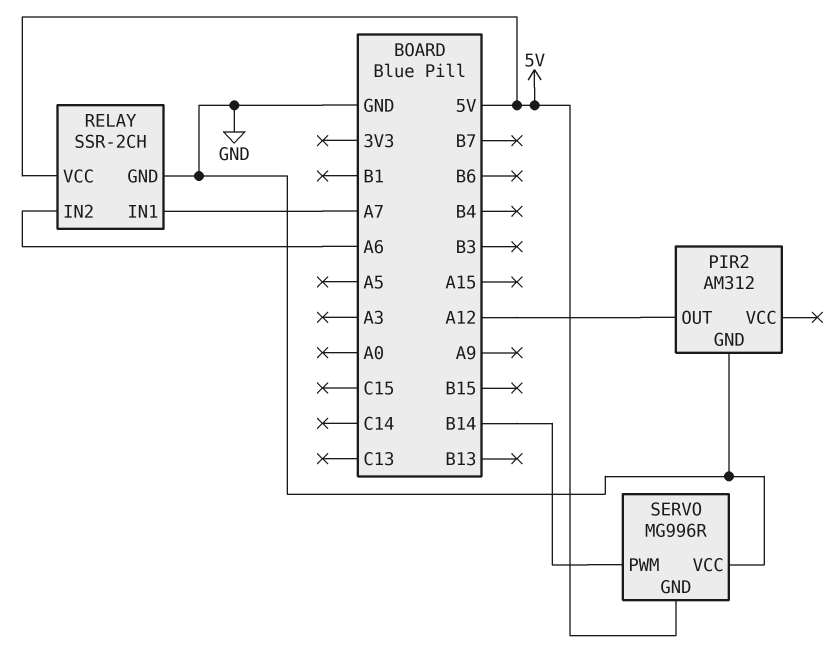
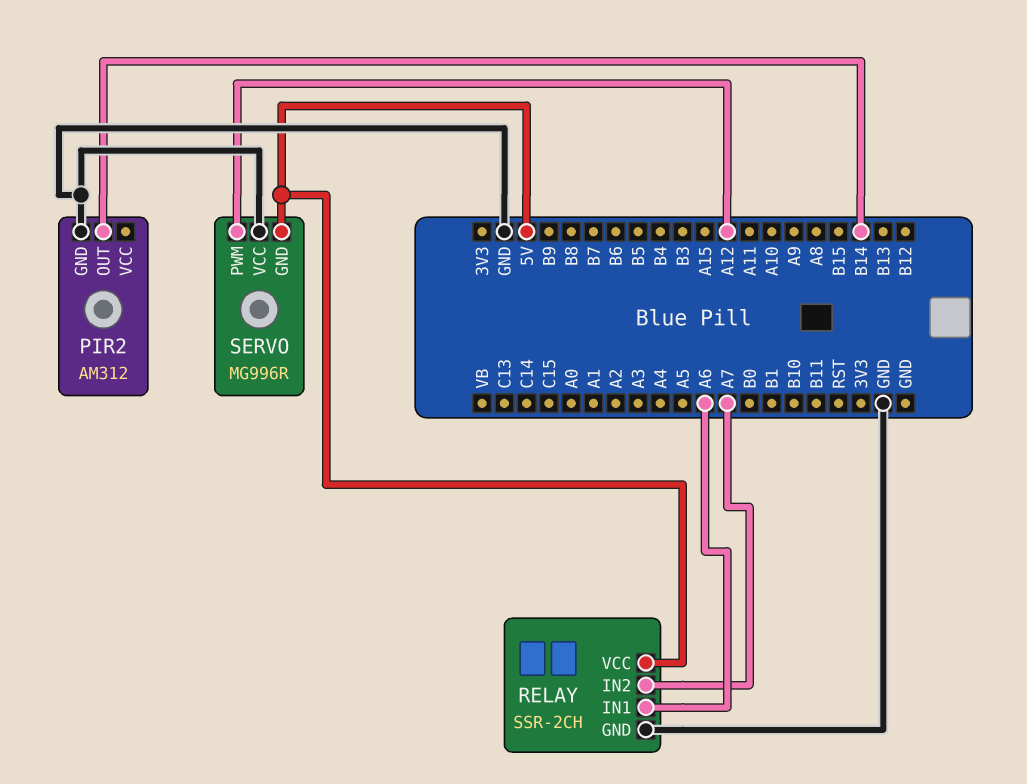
PIR2 pin OUT: A12 -> B14
RELAY pin IN1: A7 -> A6
RELAY pin IN2: A6 -> A7
SERVO pin PWM: B14 -> A12

